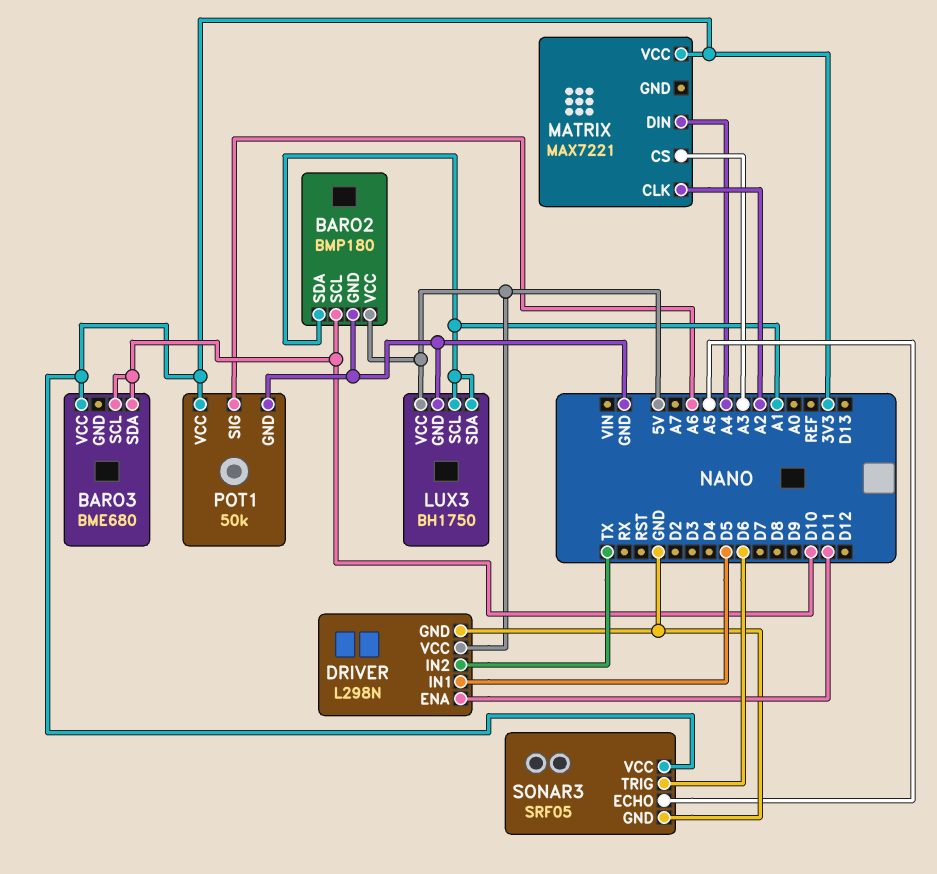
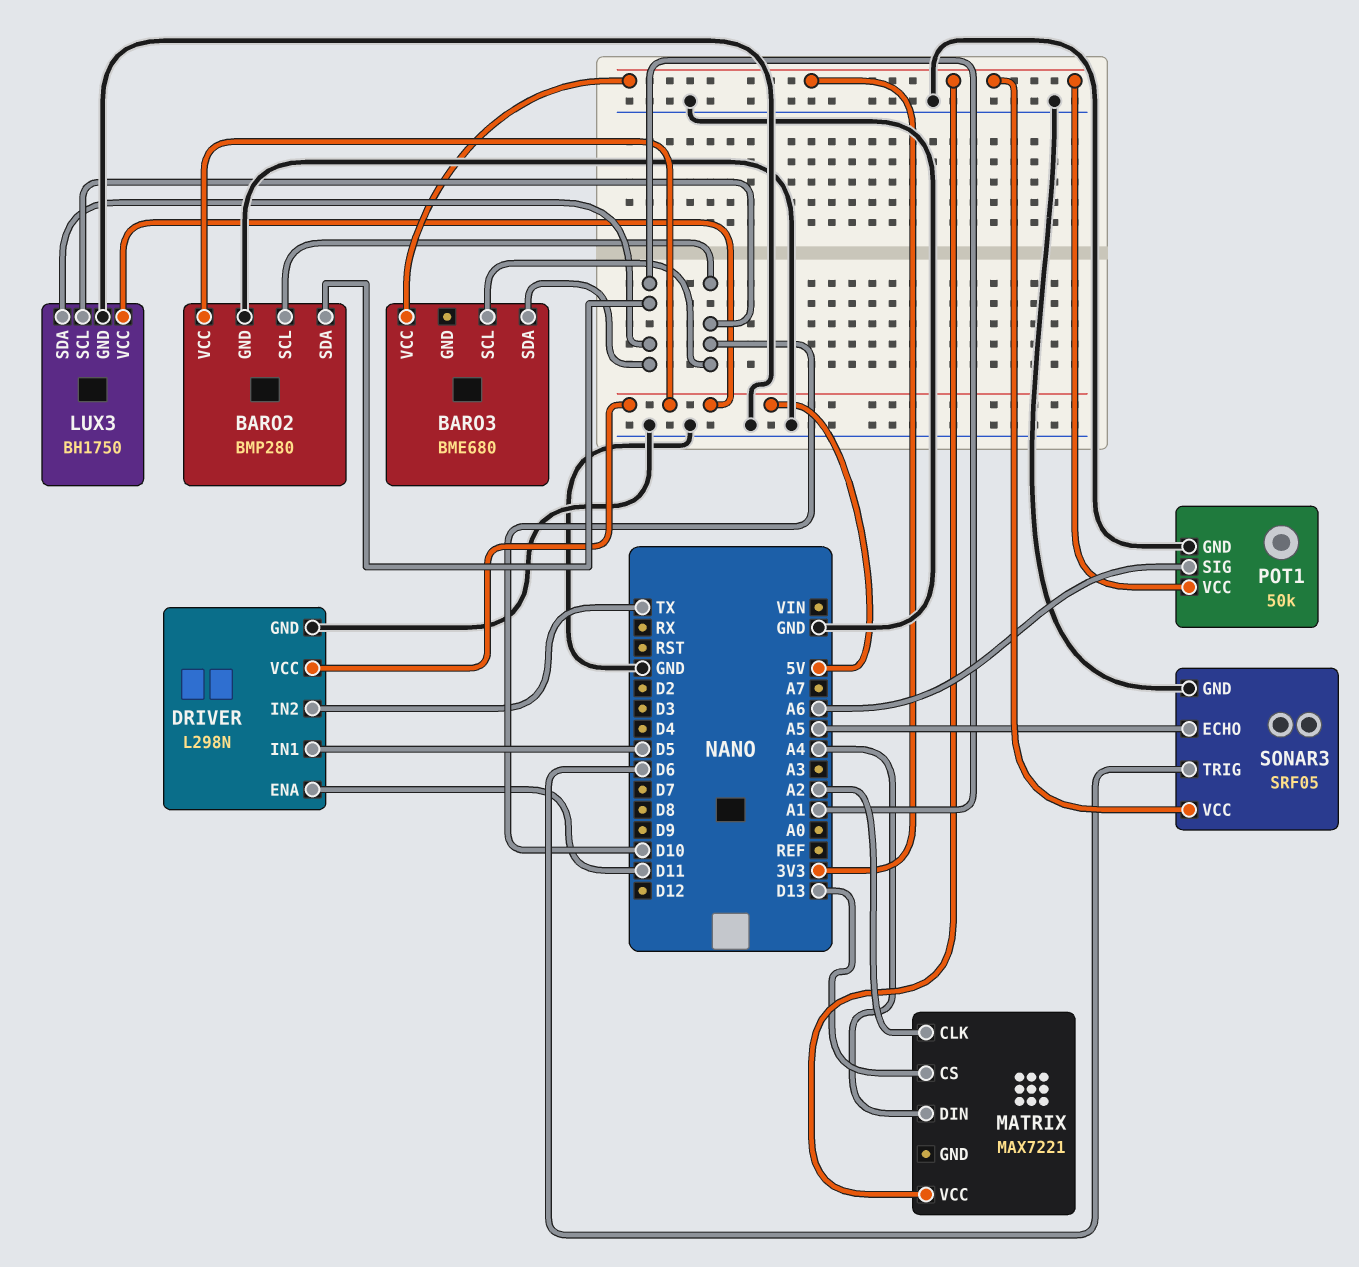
BARO2: BMP180 -> BMP280
BARO3 pin SDA: D10 -> A1
LUX3 pin SCL: A1 -> D10
MATRIX pin CS: A3 -> D13

